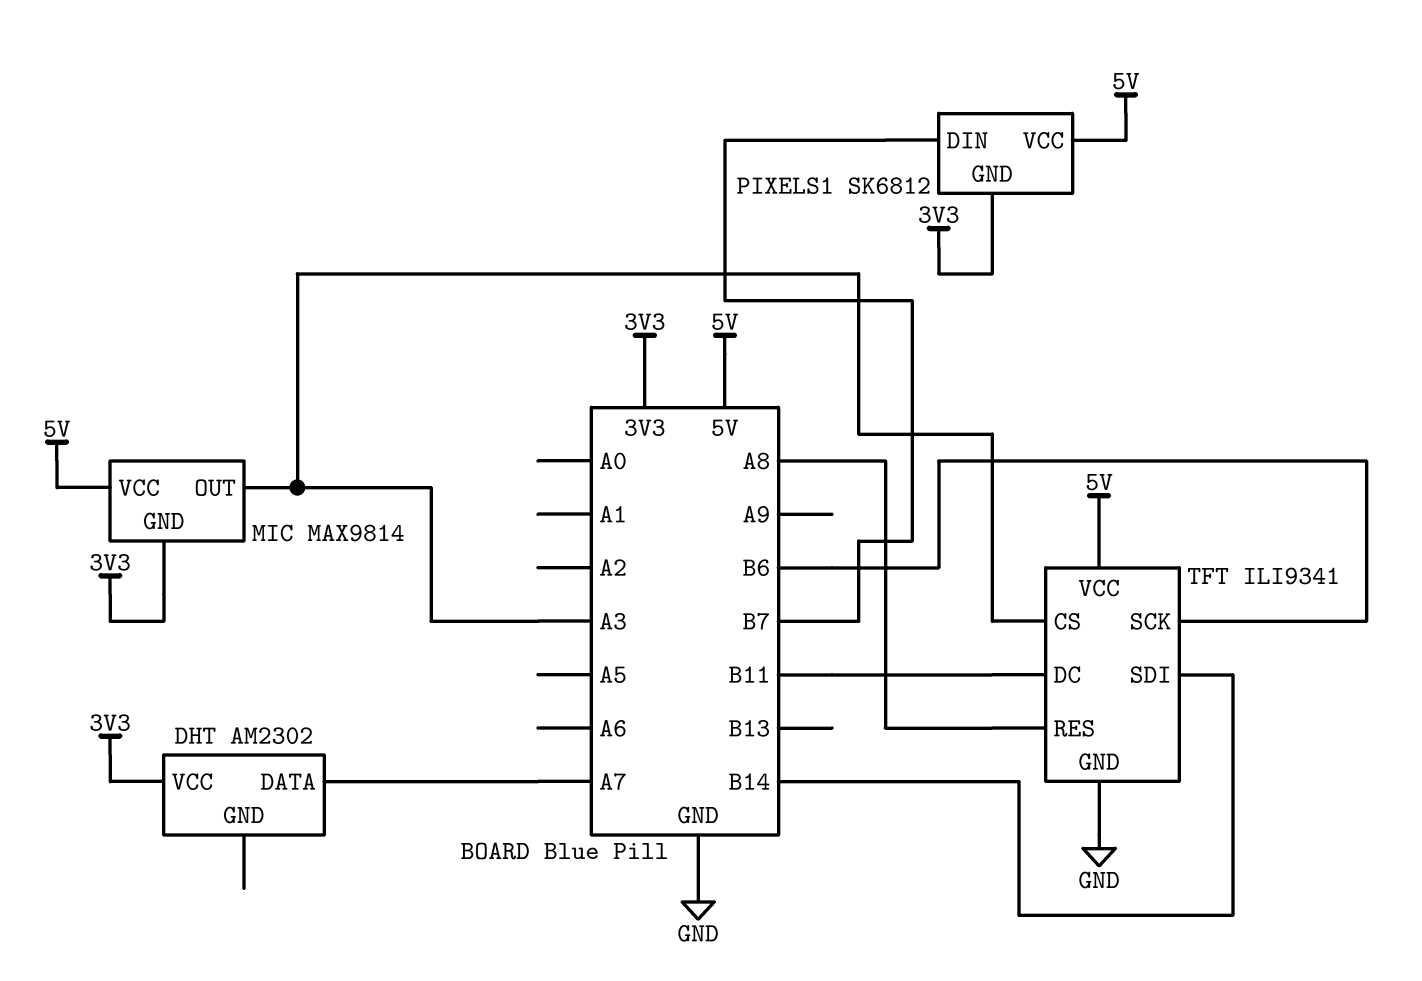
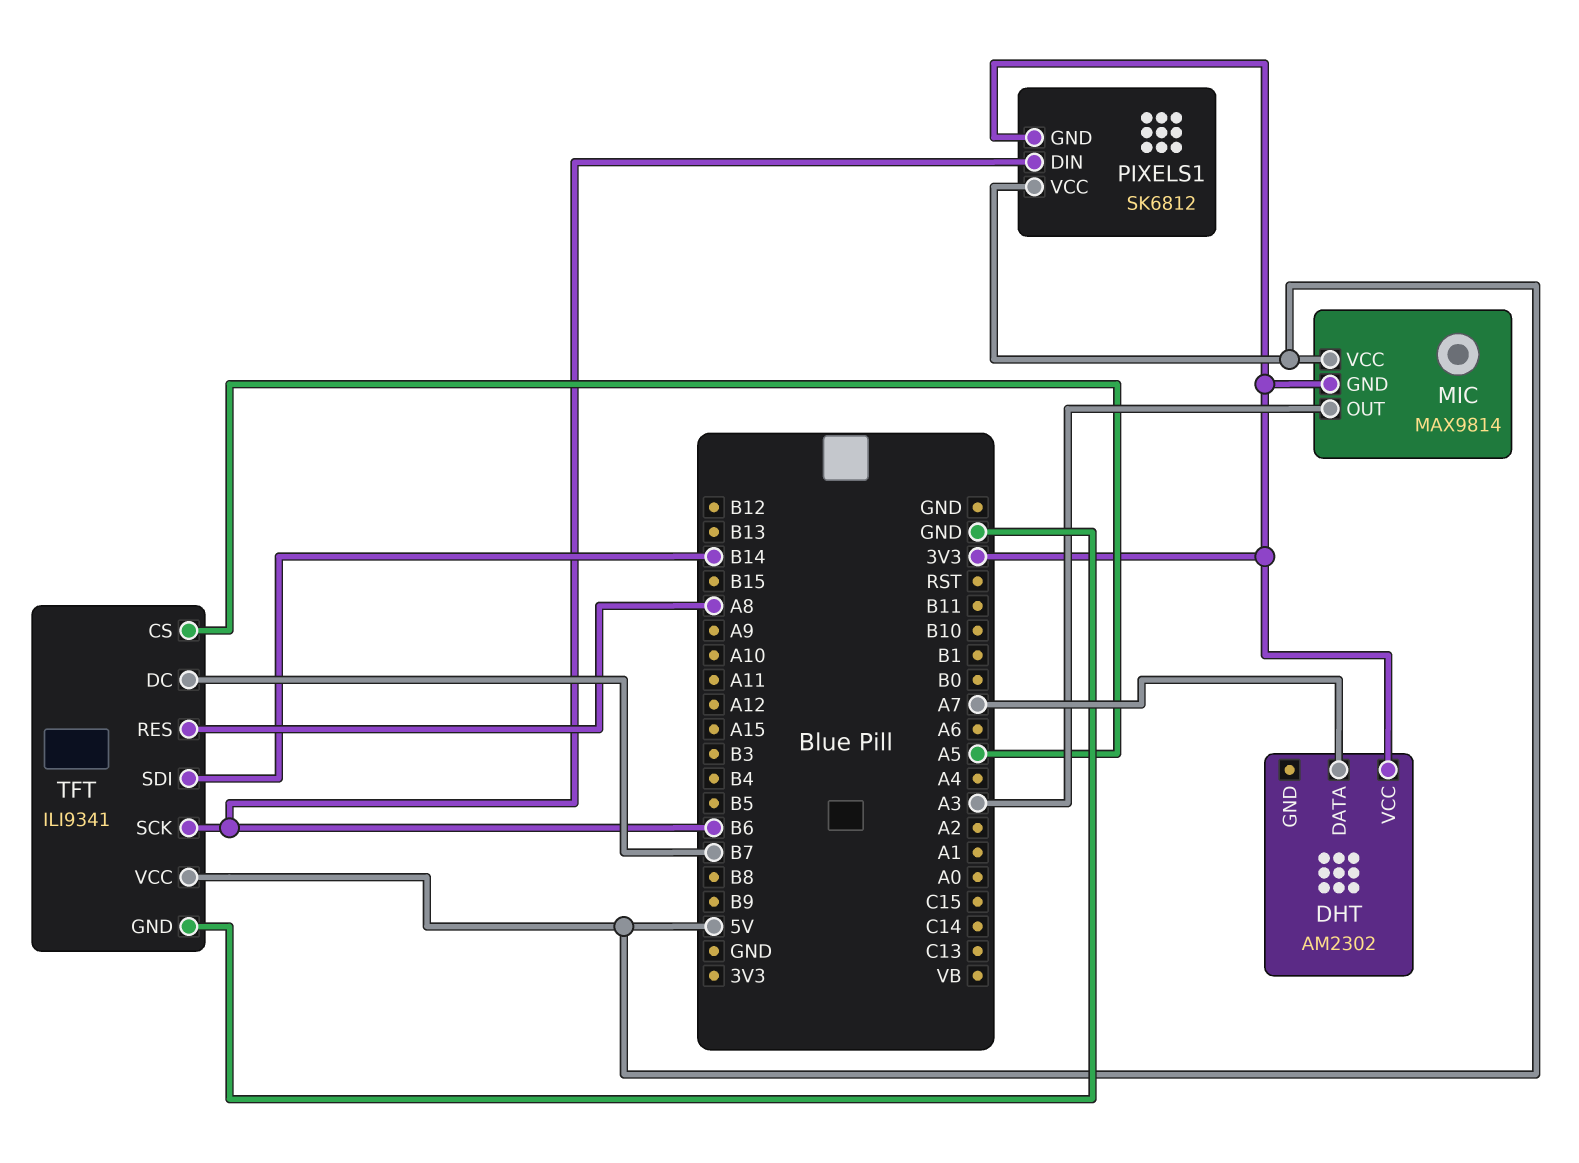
PIXELS1 pin DIN: B7 -> B6
TFT pin CS: A3 -> A5
TFT pin DC: B11 -> B7

